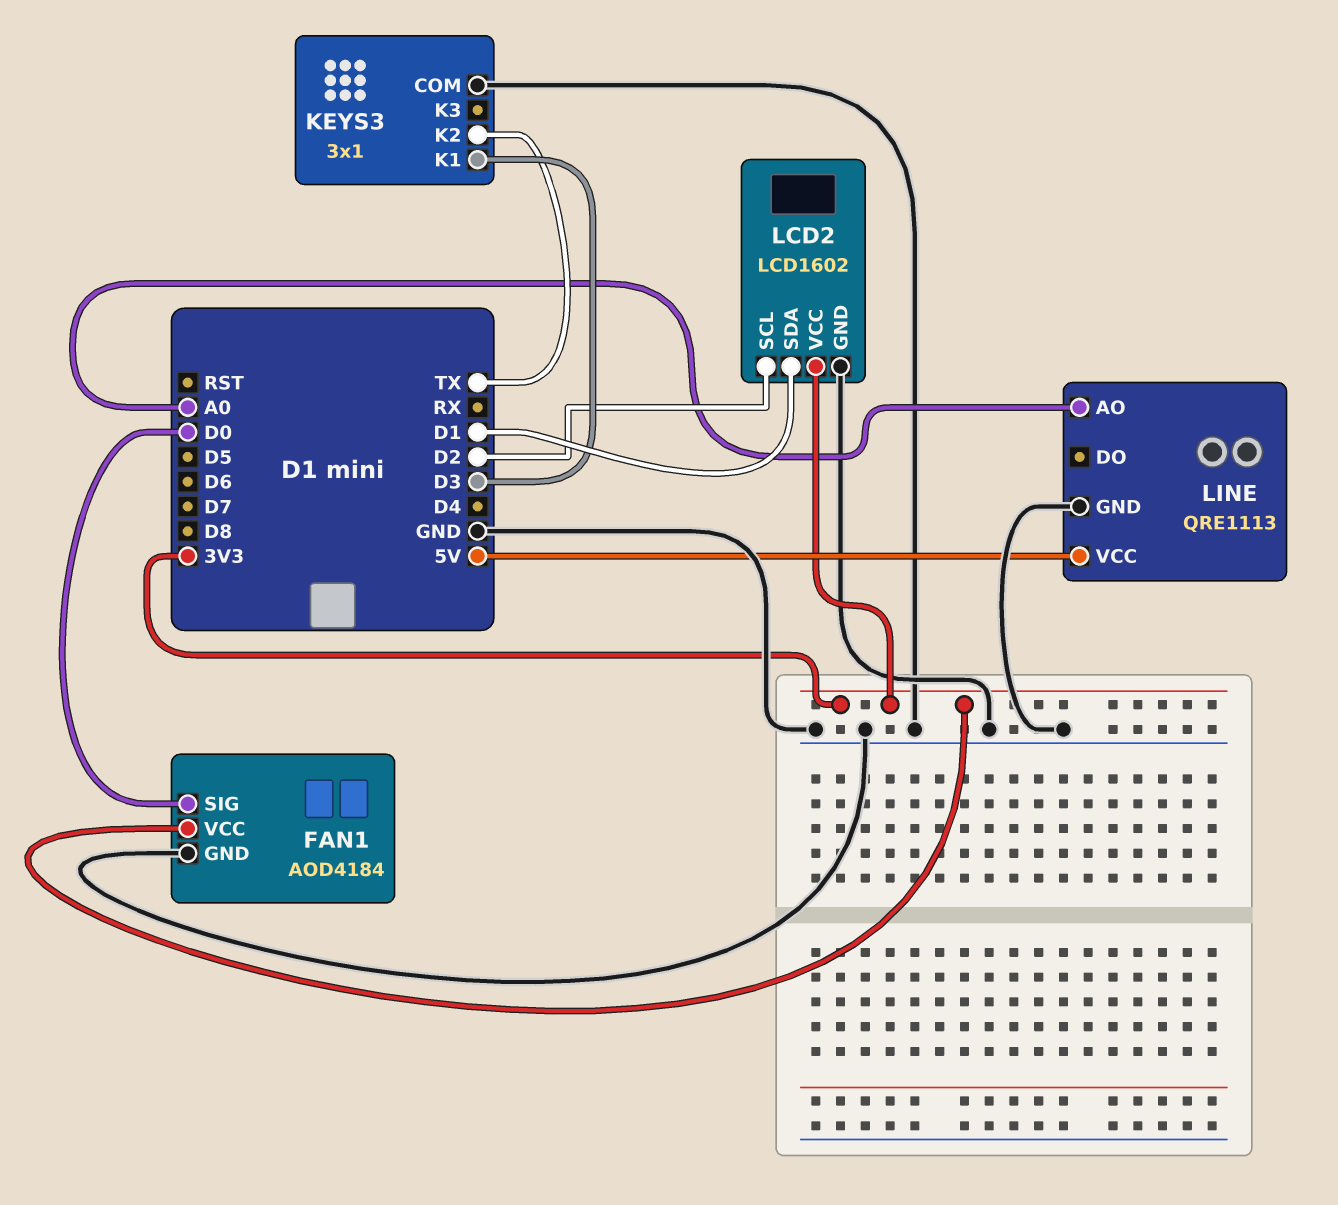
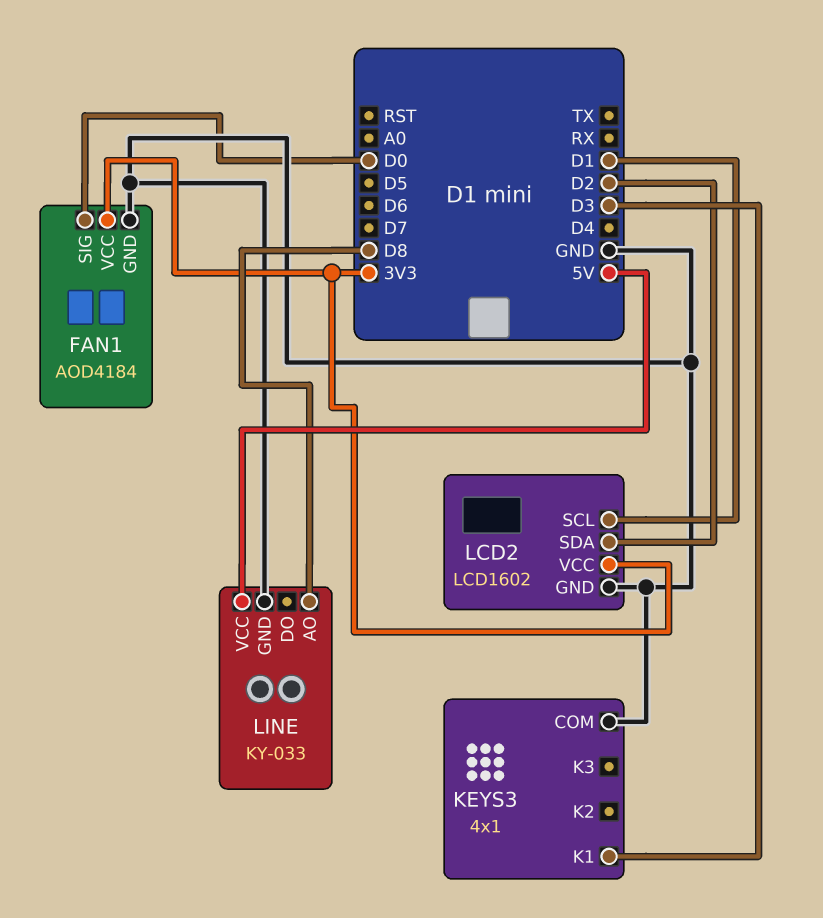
KEYS3: 3x1 -> 4x1
KEYS3 pin K2: TX -> none
LCD2 pin SCL: D2 -> D1
LCD2 pin SDA: D1 -> D2
LINE: QRE1113 -> KY-033
LINE pin AO: A0 -> D8

